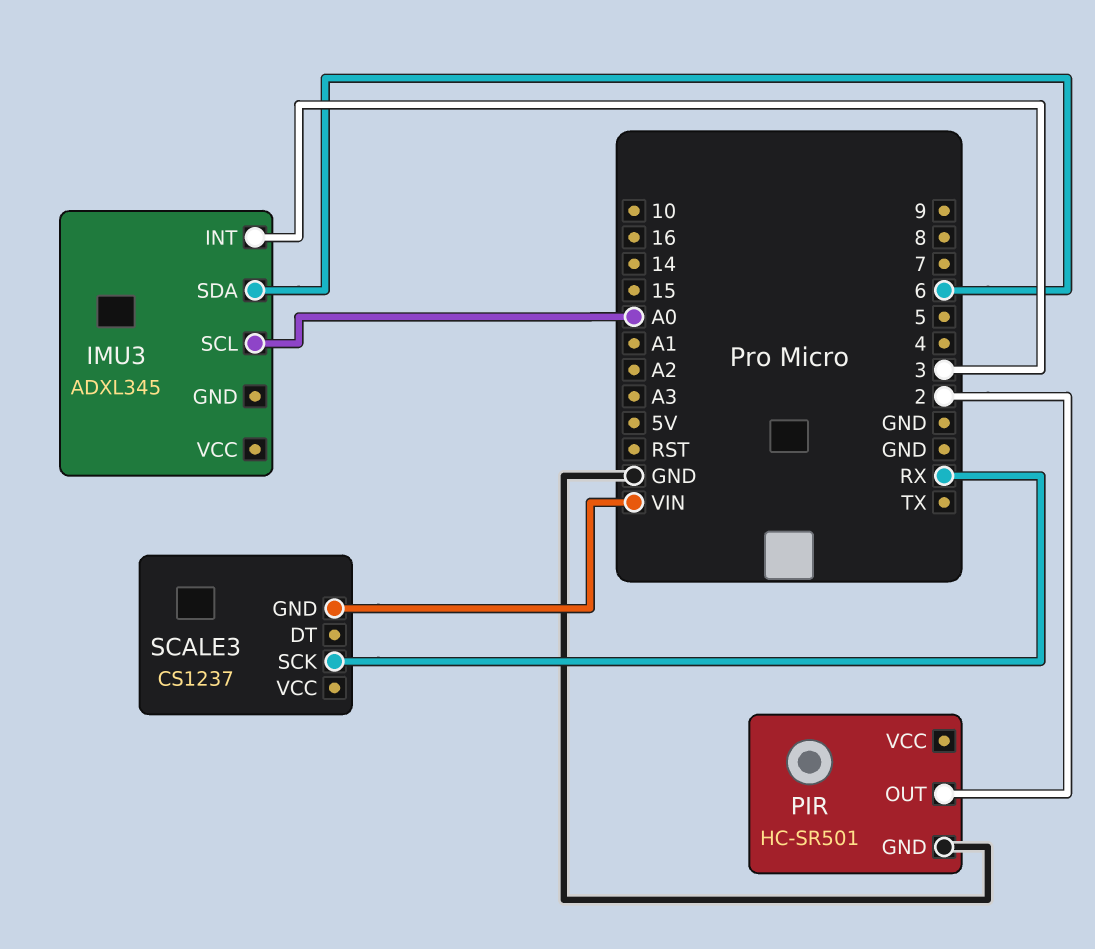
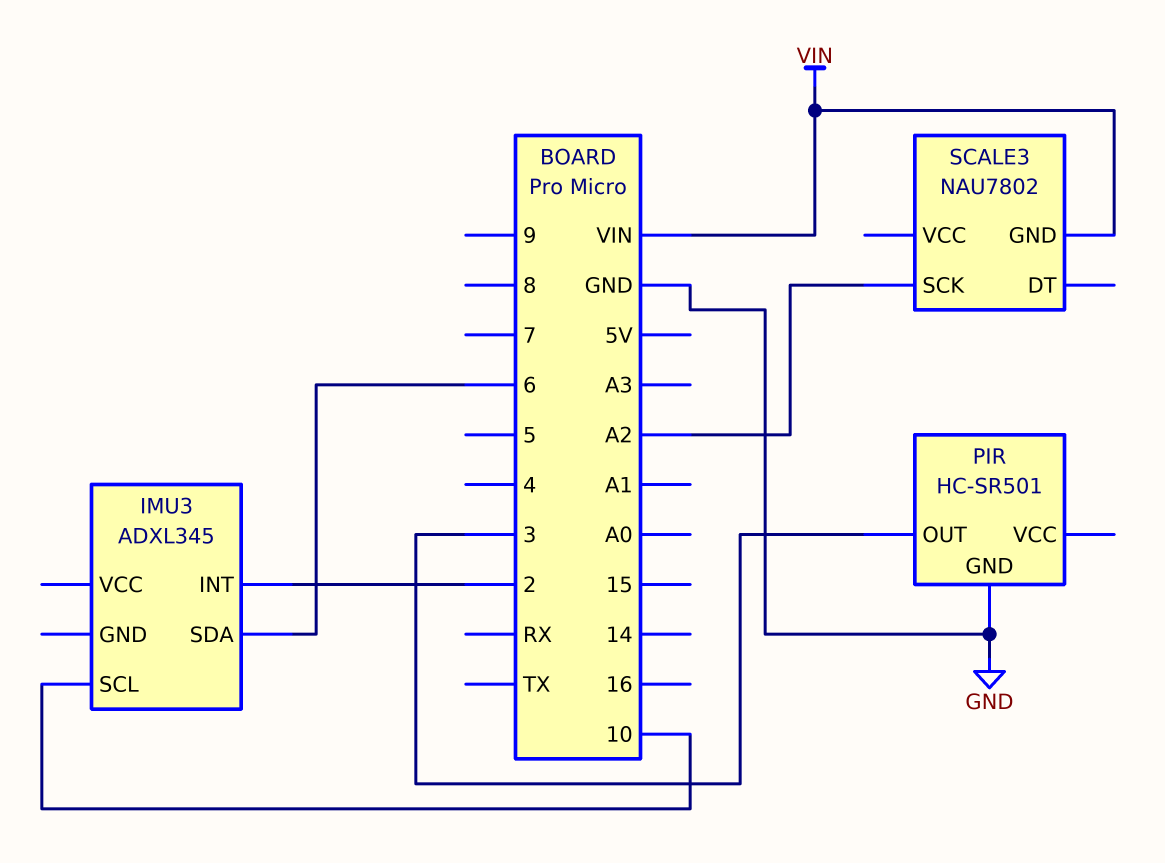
IMU3 pin INT: 3 -> 2
IMU3 pin SCL: A0 -> 10
PIR pin OUT: 2 -> 3
SCALE3: CS1237 -> NAU7802
SCALE3 pin SCK: RX -> A2

